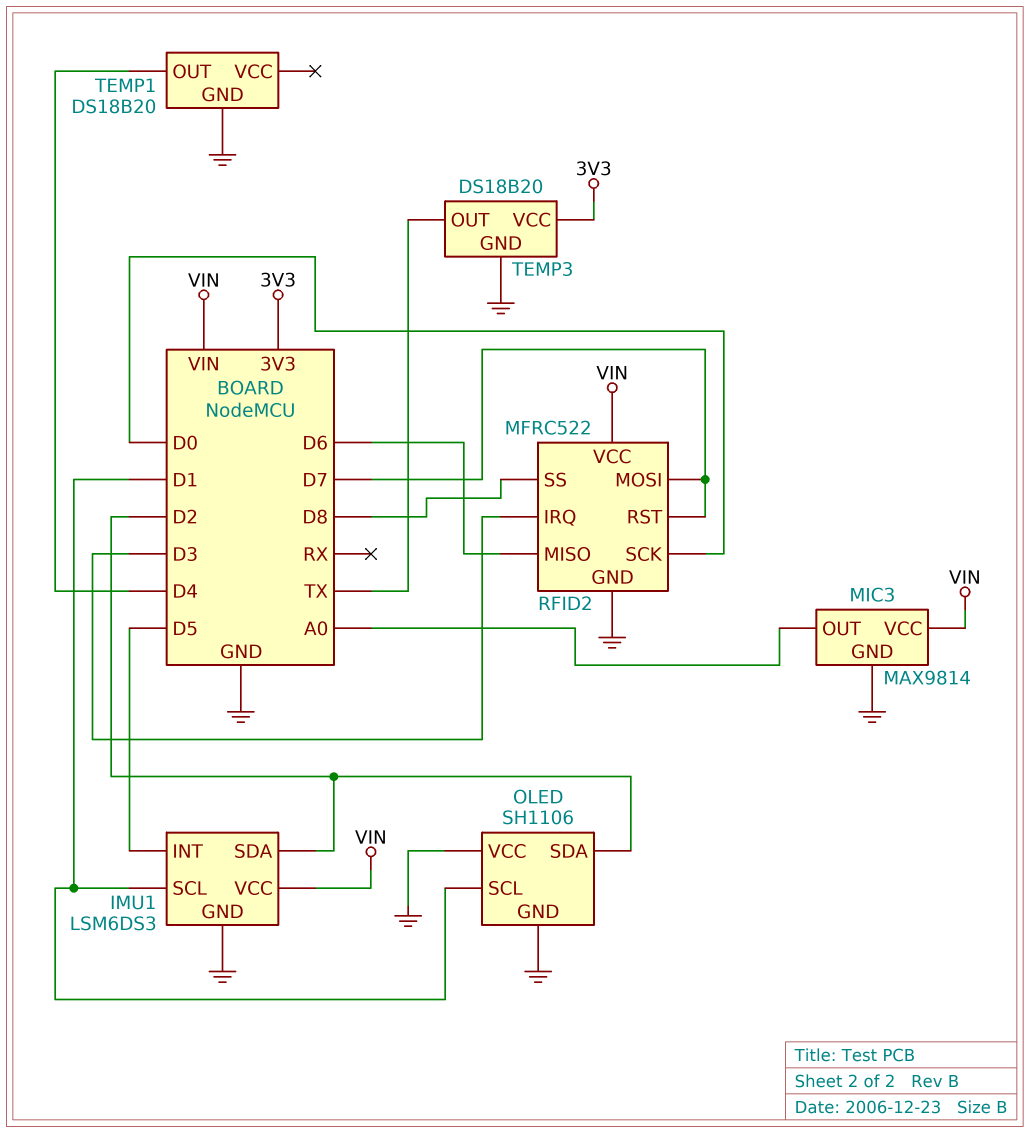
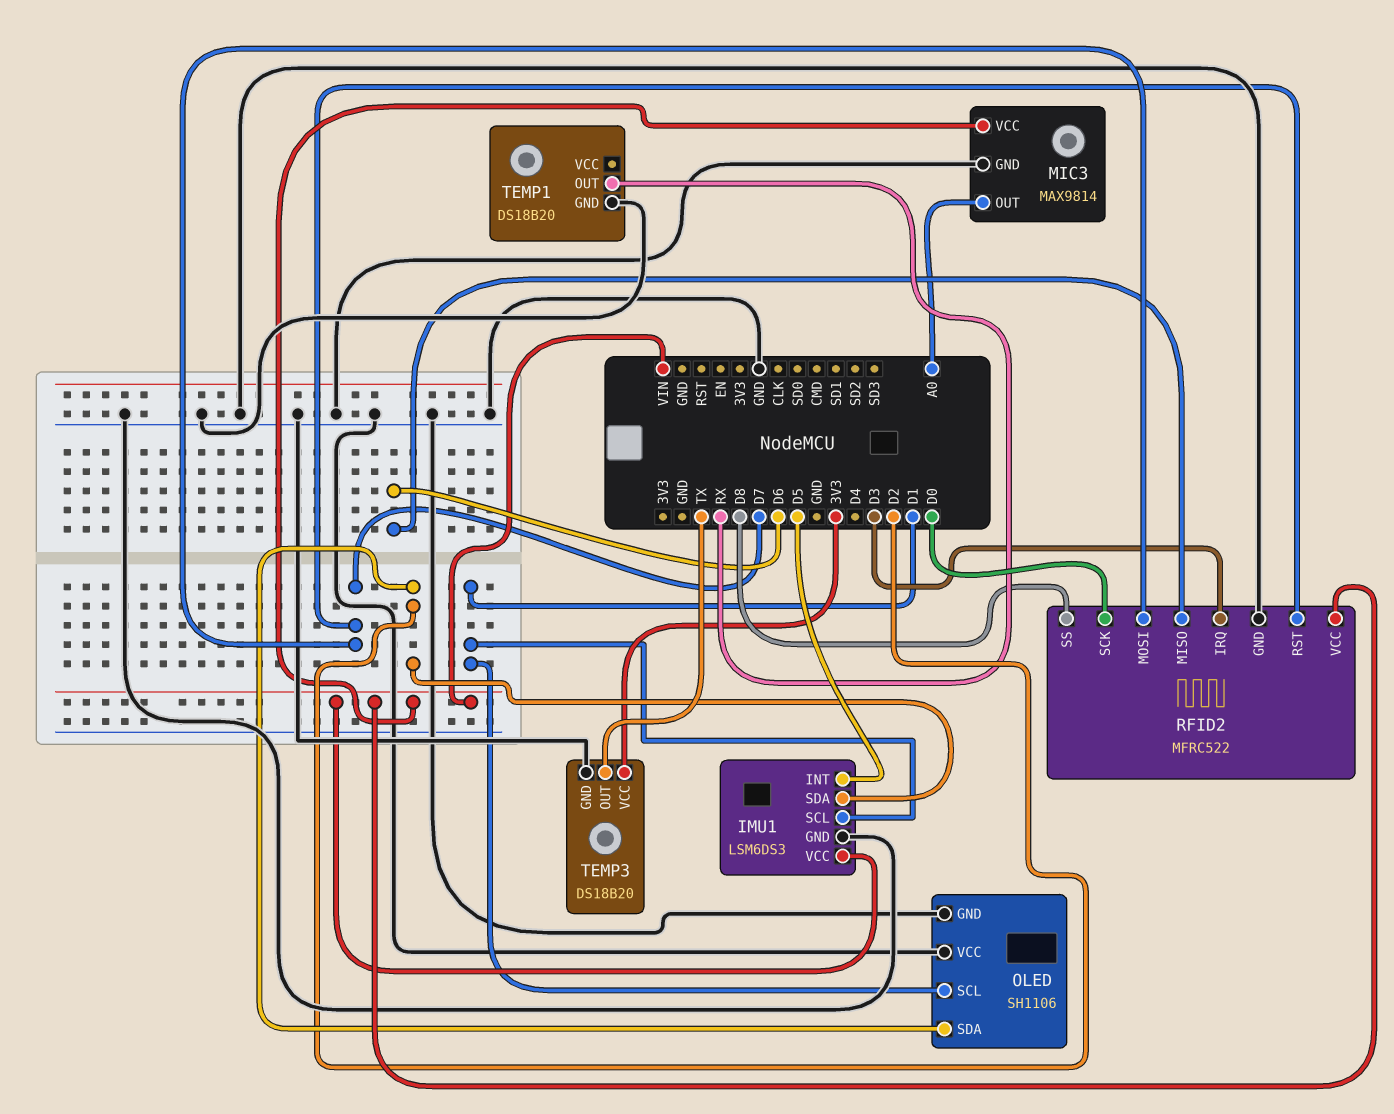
TEMP1 pin OUT: D4 -> RX

